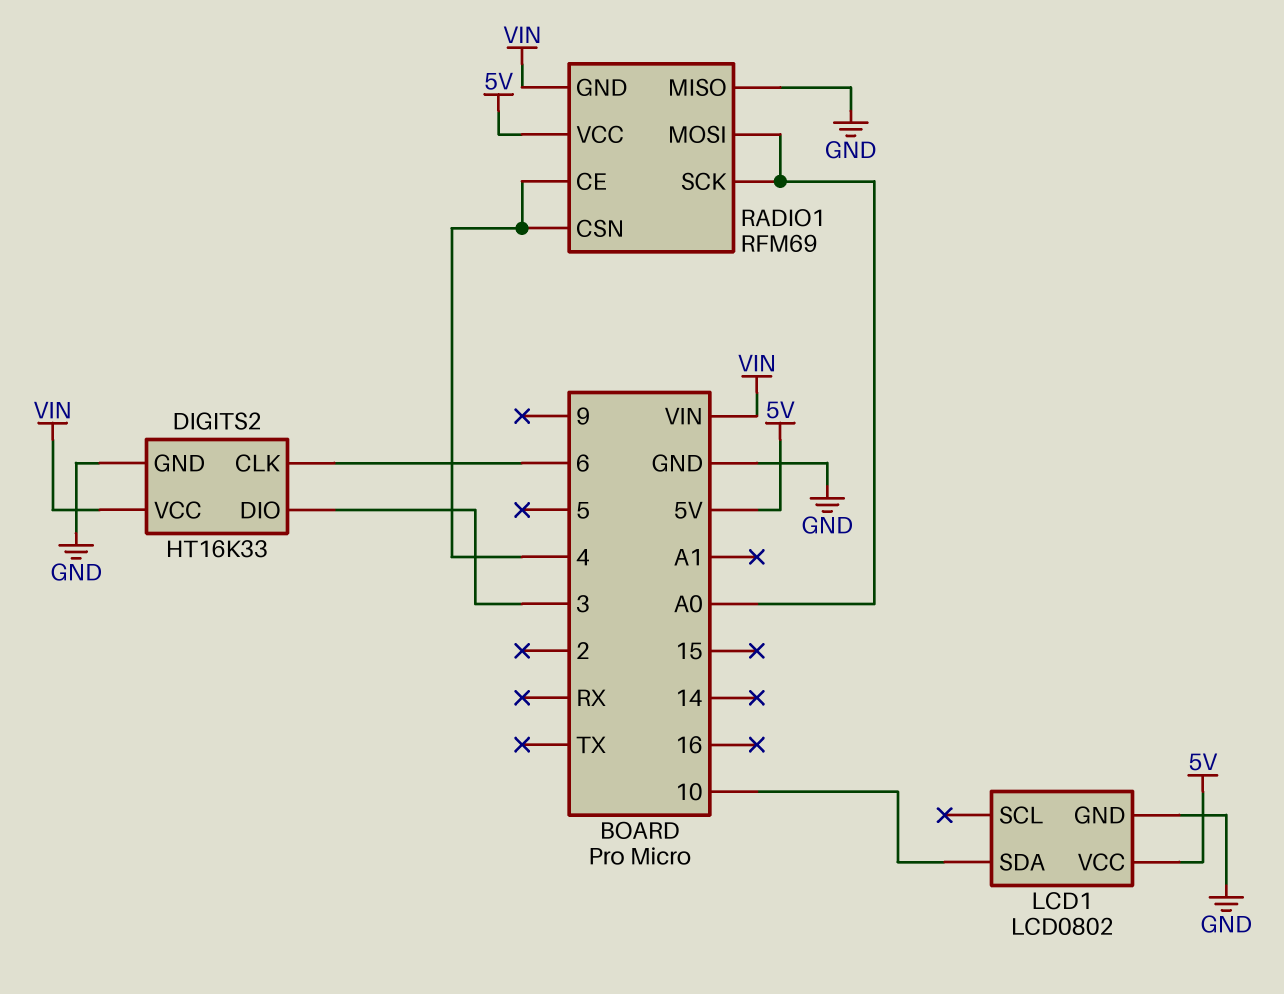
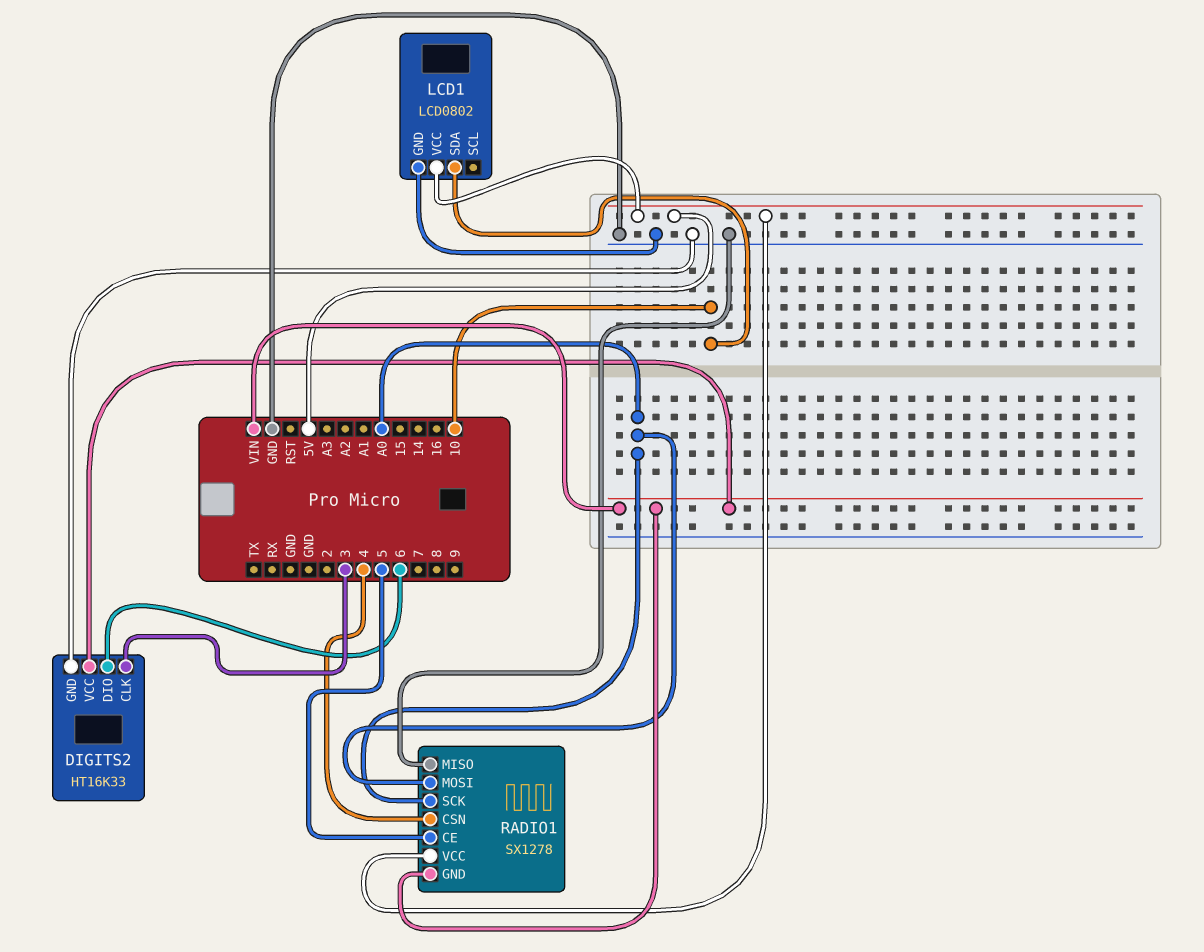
DIGITS2 pin CLK: 6 -> 3
DIGITS2 pin DIO: 3 -> 6
RADIO1: RFM69 -> SX1278
RADIO1 pin CE: 4 -> 5

